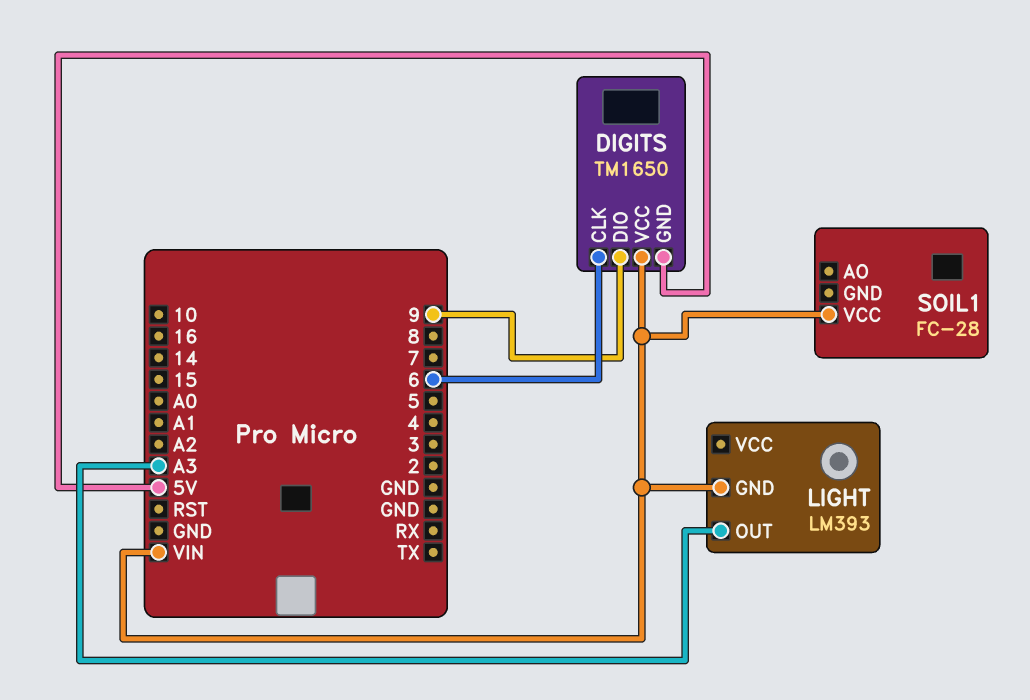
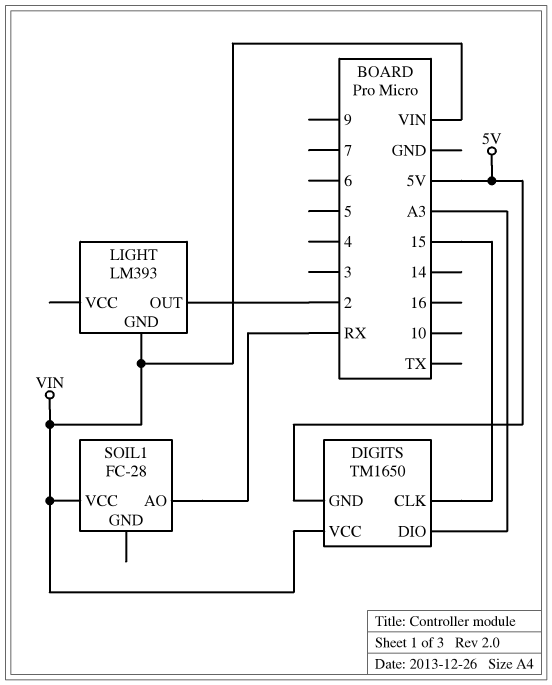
DIGITS pin CLK: 6 -> 15
DIGITS pin DIO: 9 -> A3
LIGHT pin OUT: A3 -> 2
SOIL1 pin AO: none -> RX

